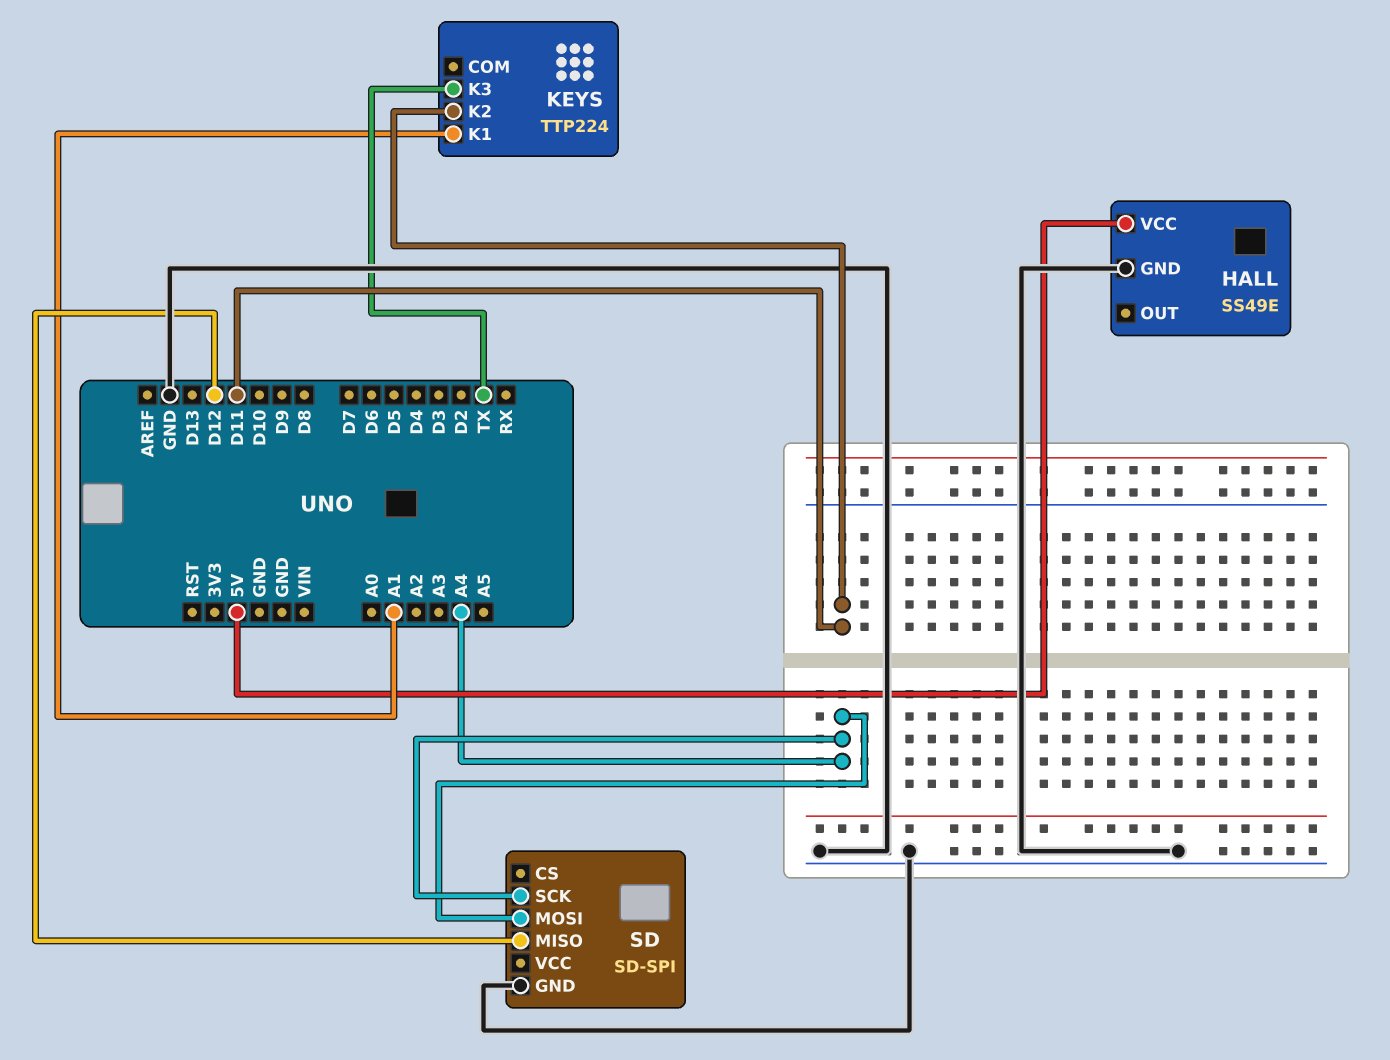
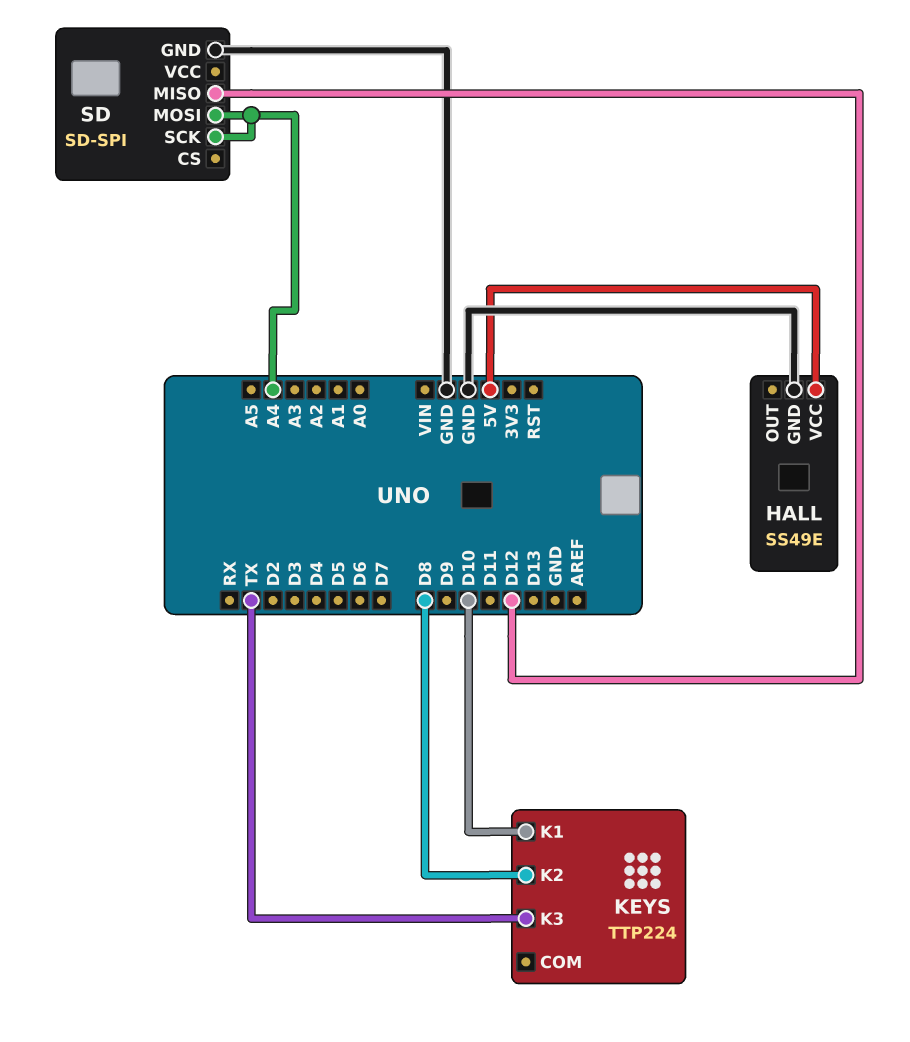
KEYS pin K1: A1 -> D10
KEYS pin K2: D11 -> D8

